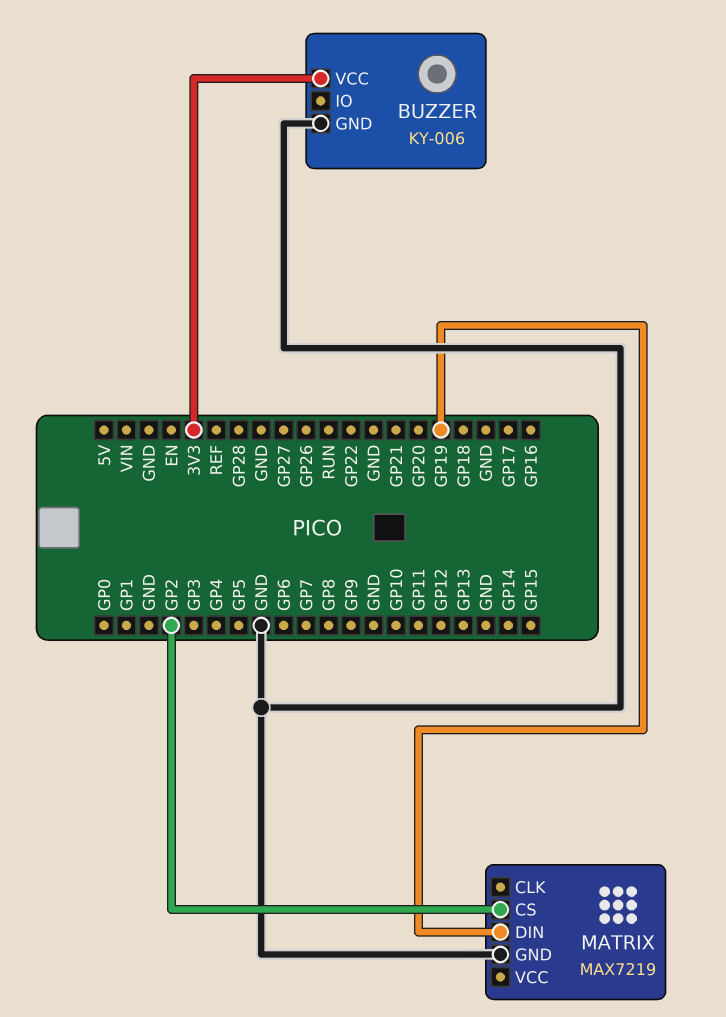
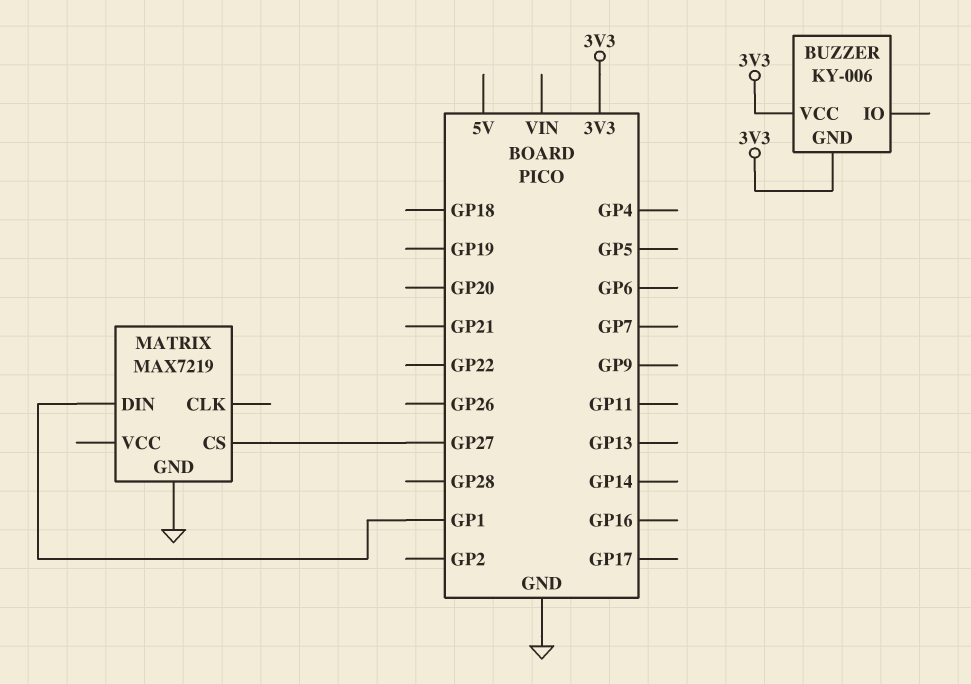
BUZZER pin GND: GND -> 3V3
MATRIX pin CS: GP2 -> GP27
MATRIX pin DIN: GP19 -> GP1

